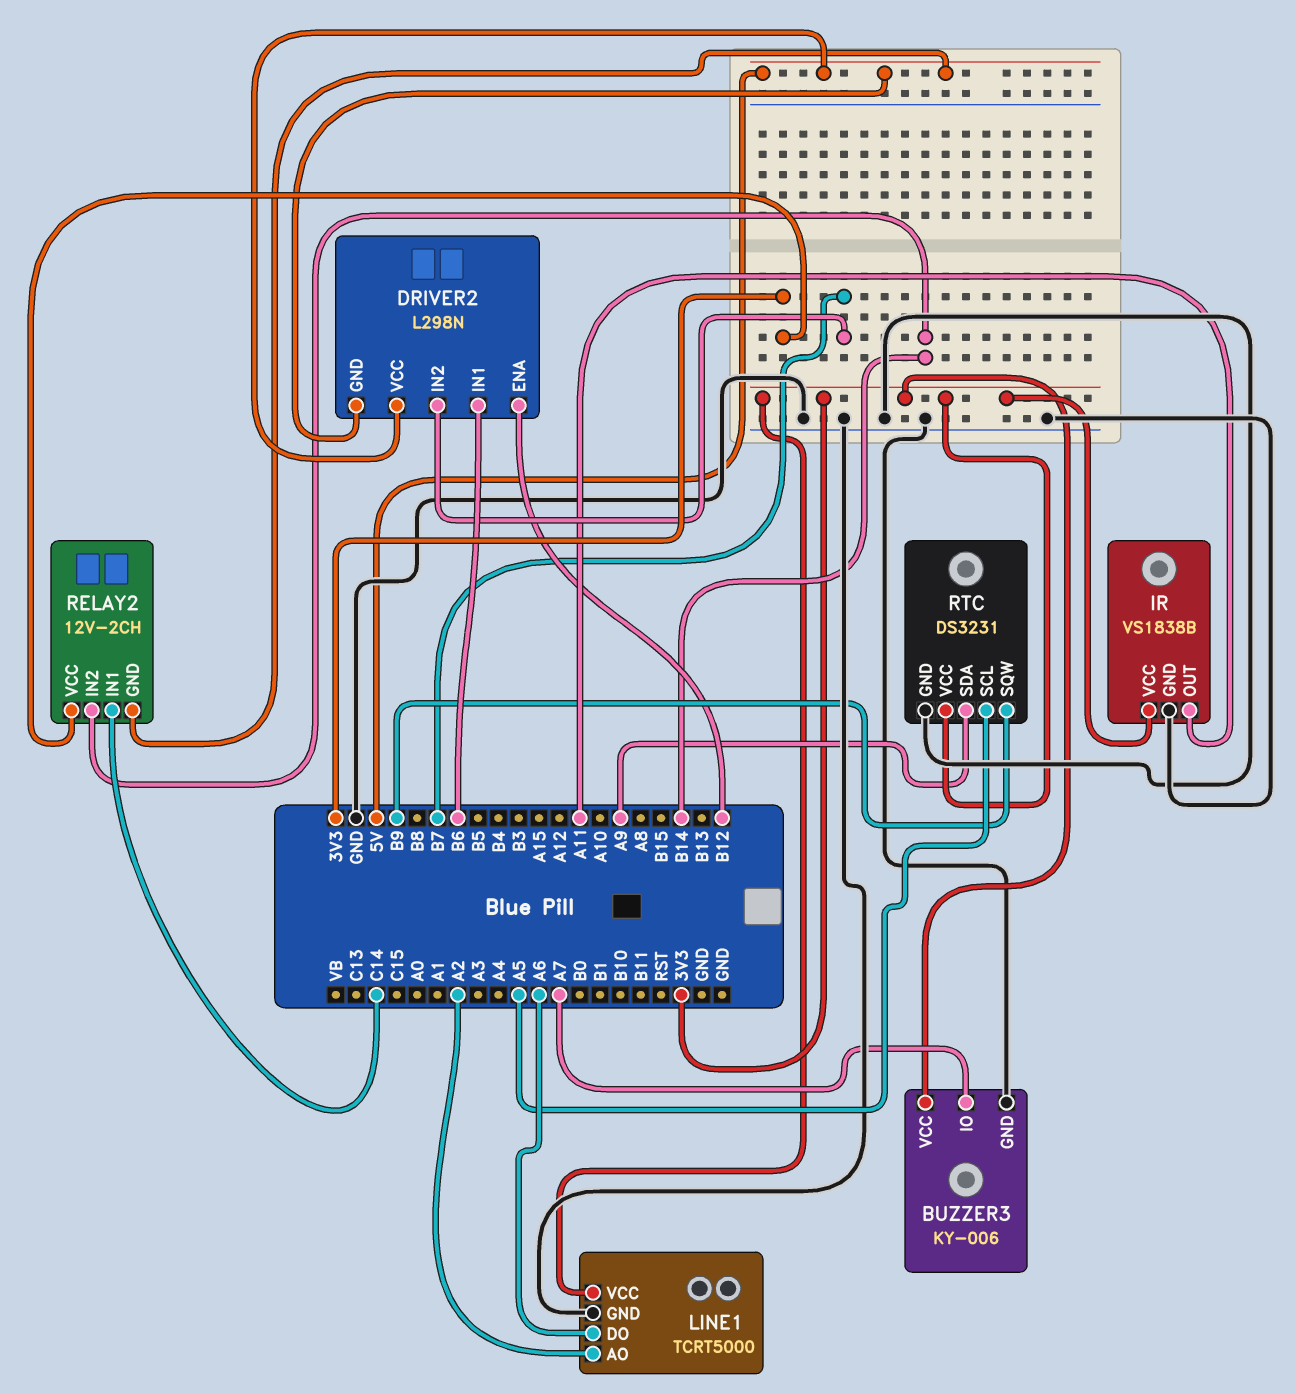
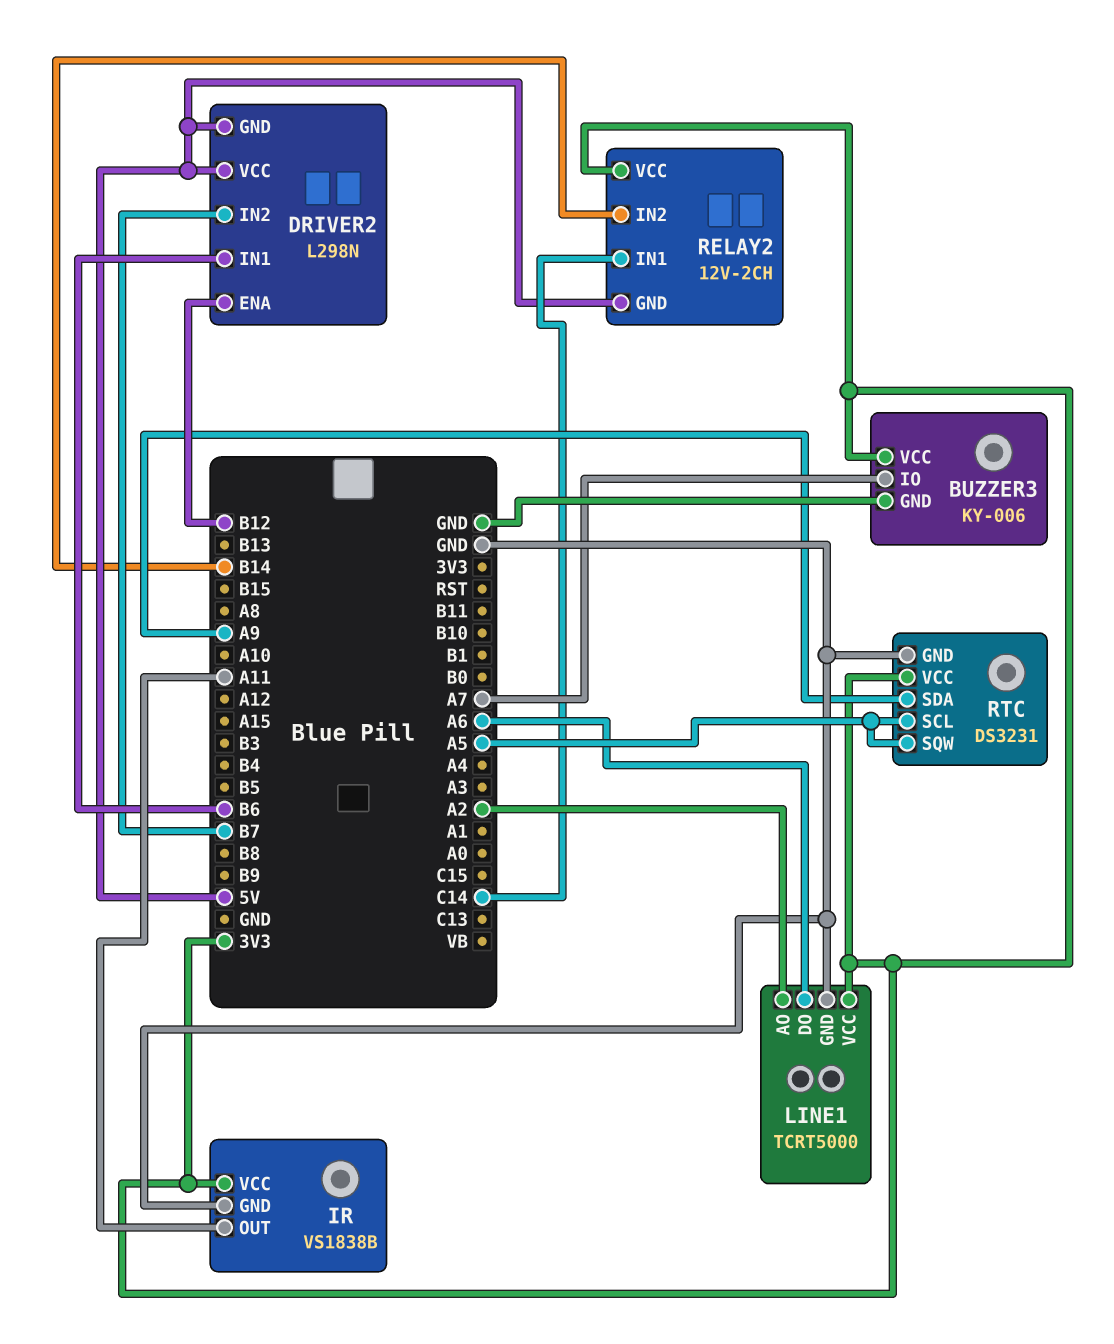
RTC pin SQW: B9 -> A5

